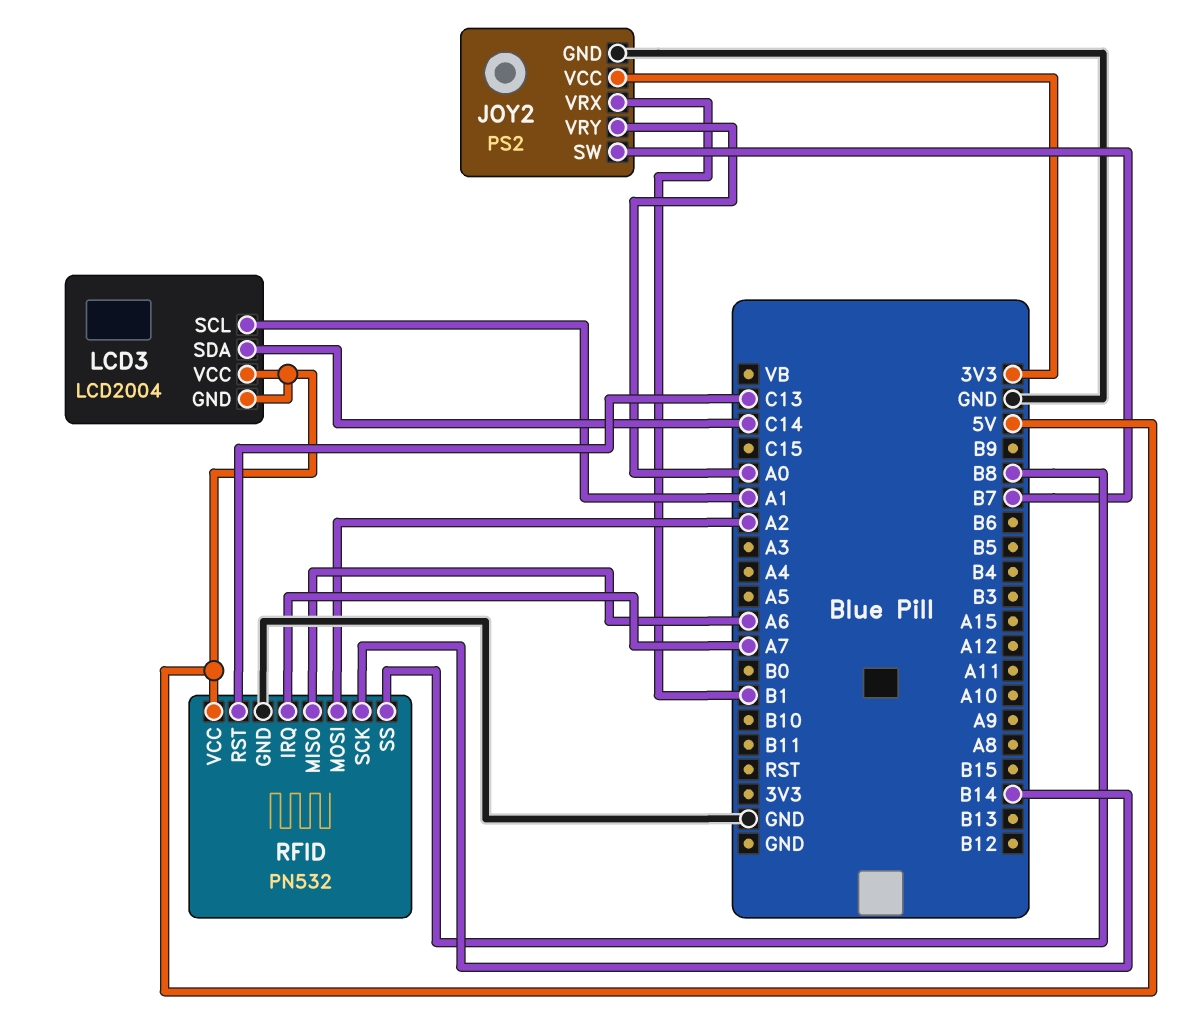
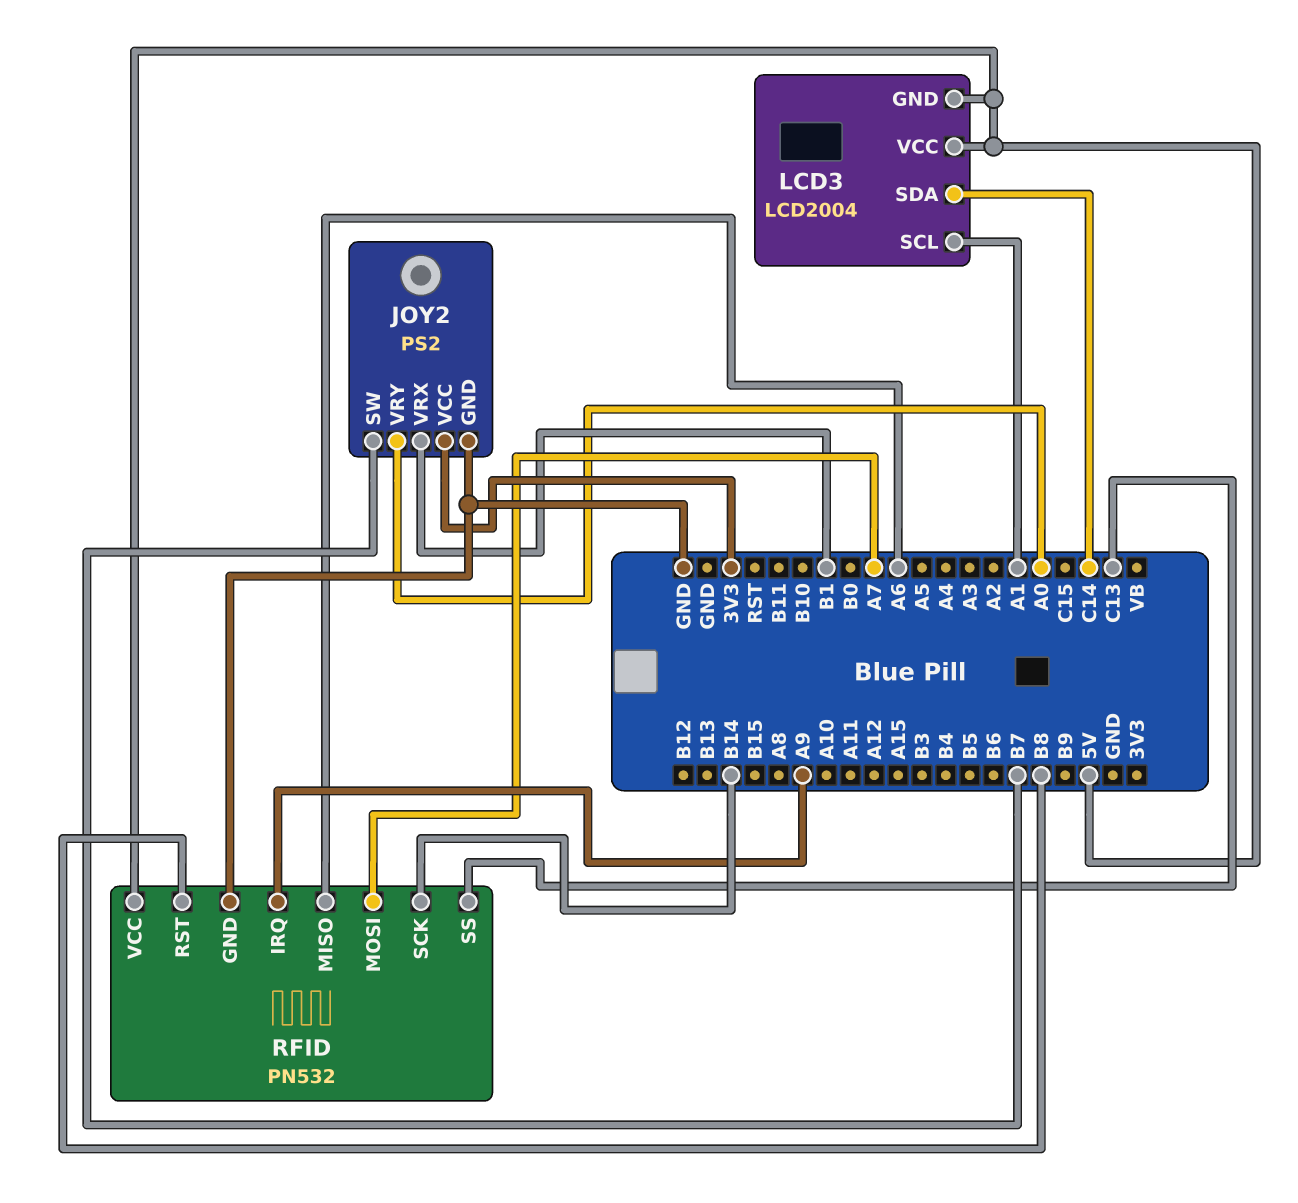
RFID pin IRQ: A7 -> A9
RFID pin MOSI: A2 -> A7
RFID pin RST: C13 -> B8
RFID pin SS: B8 -> C13

